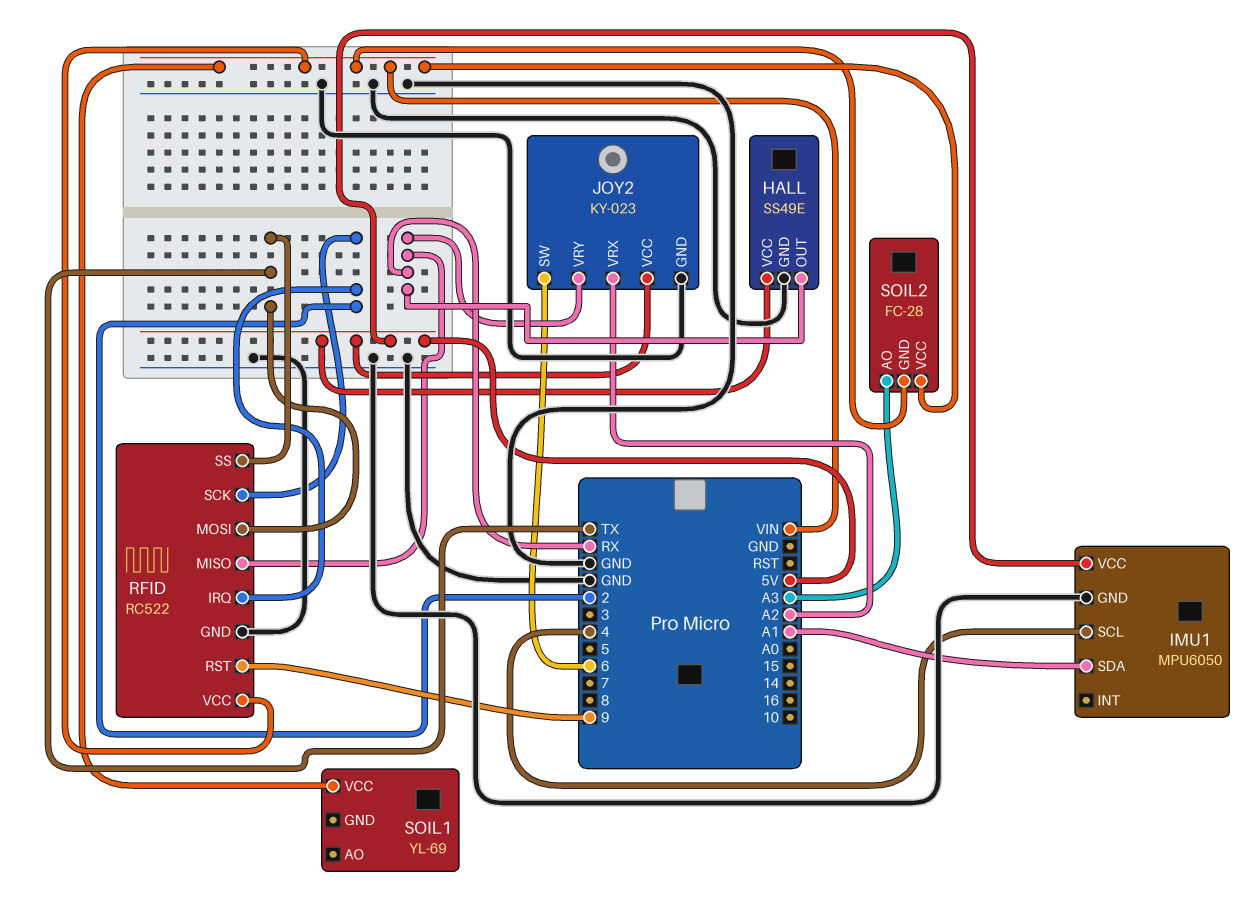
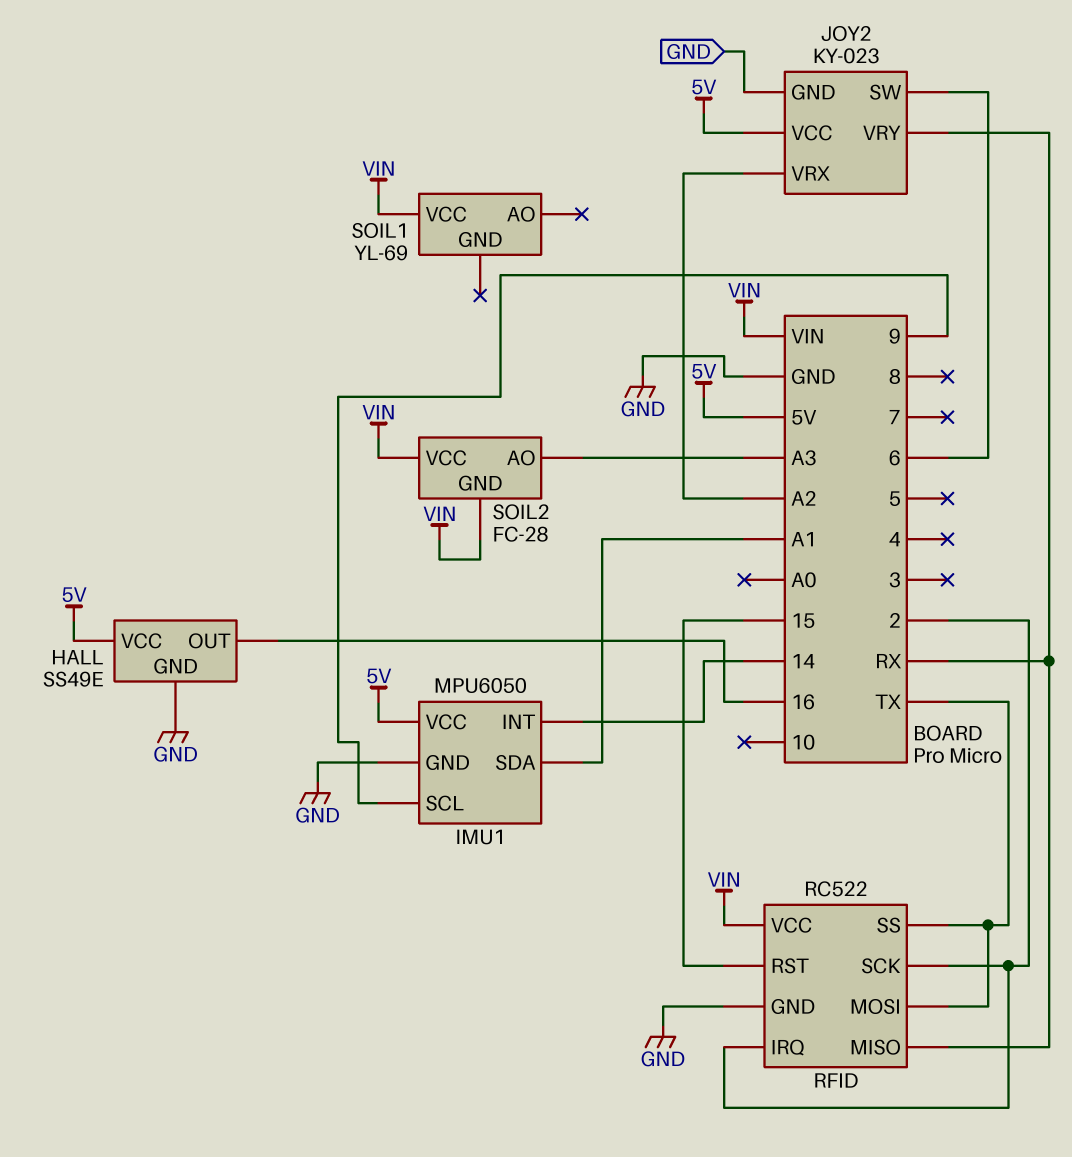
HALL pin OUT: RX -> 16
IMU1 pin INT: none -> 14
IMU1 pin SCL: 4 -> 9
RFID pin RST: 9 -> 15

